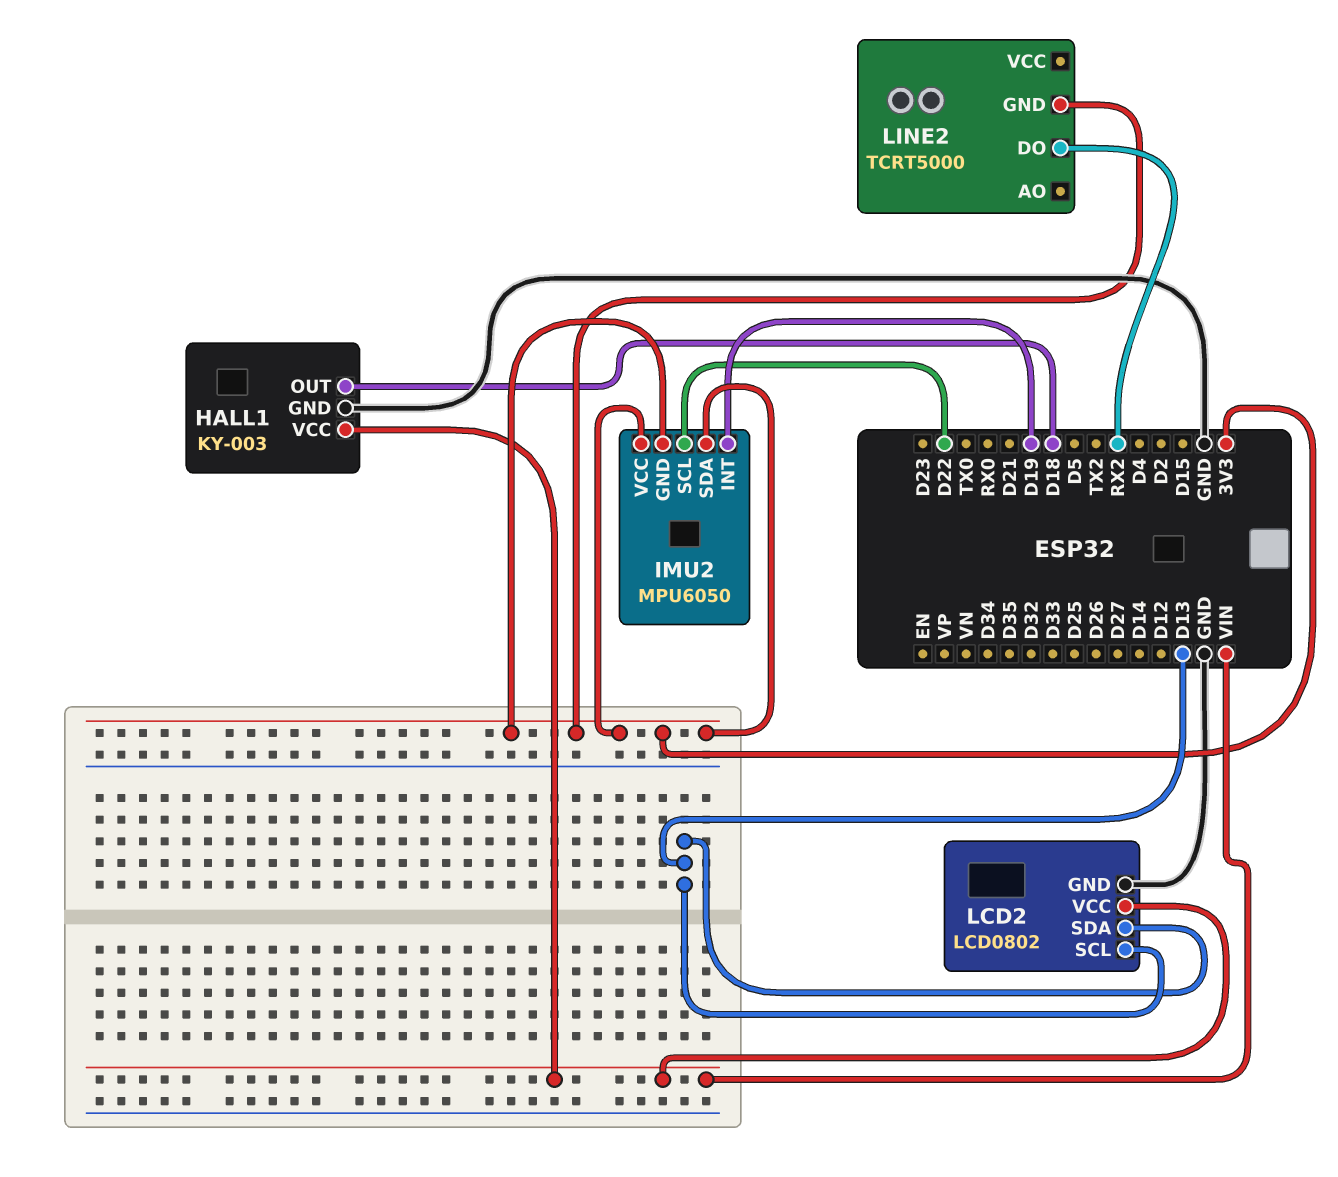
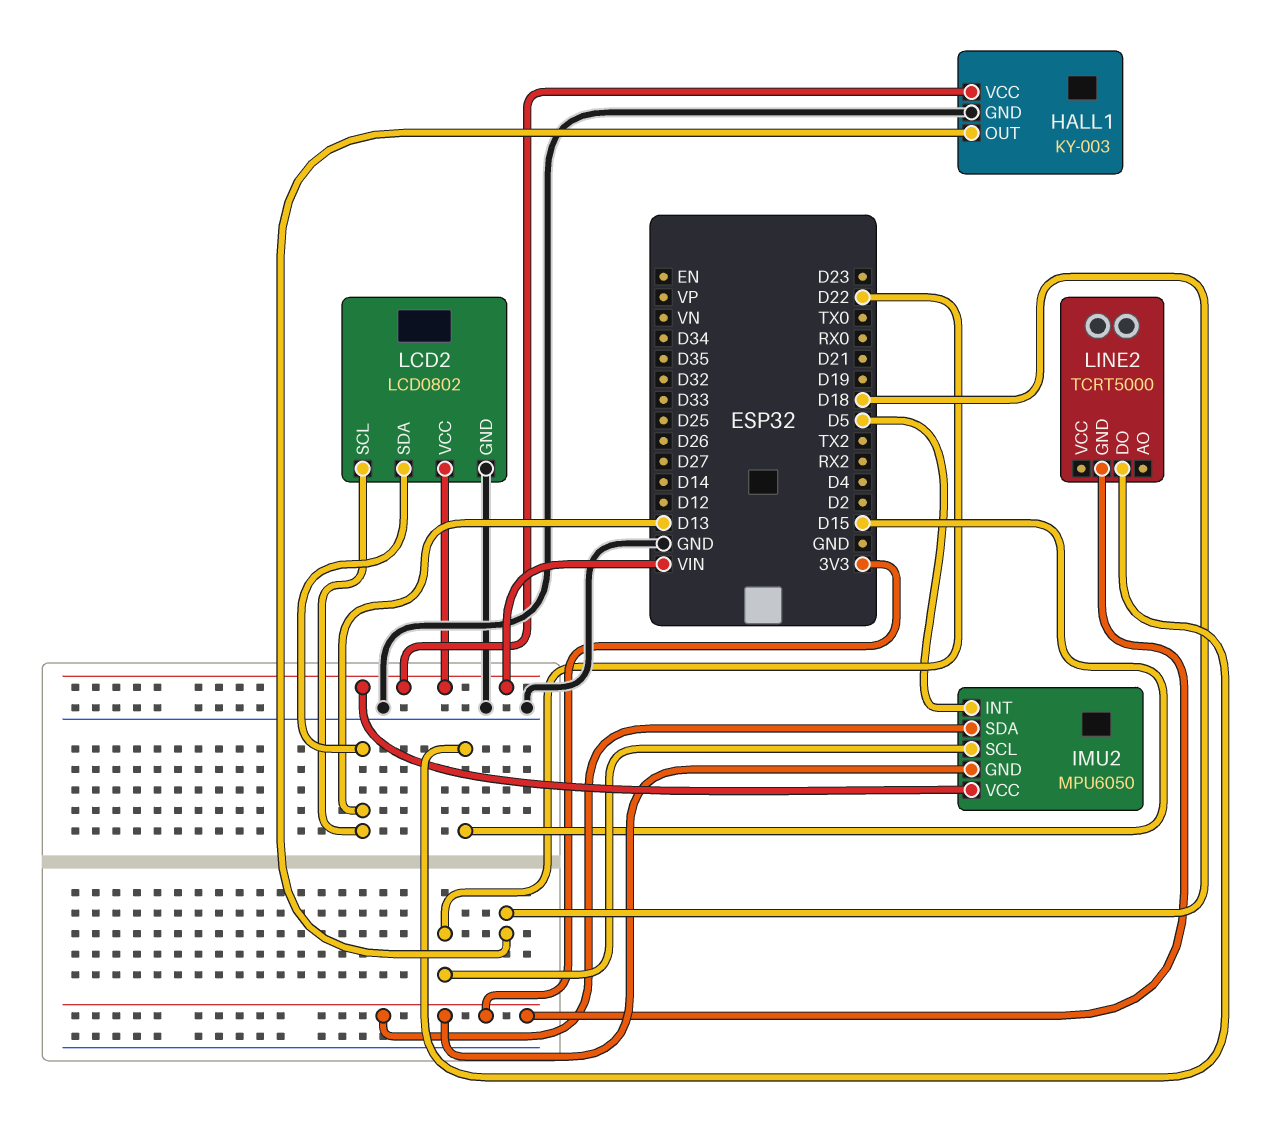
IMU2 pin INT: D19 -> D5
IMU2 pin VCC: 3V3 -> VIN
LINE2 pin DO: RX2 -> D15

